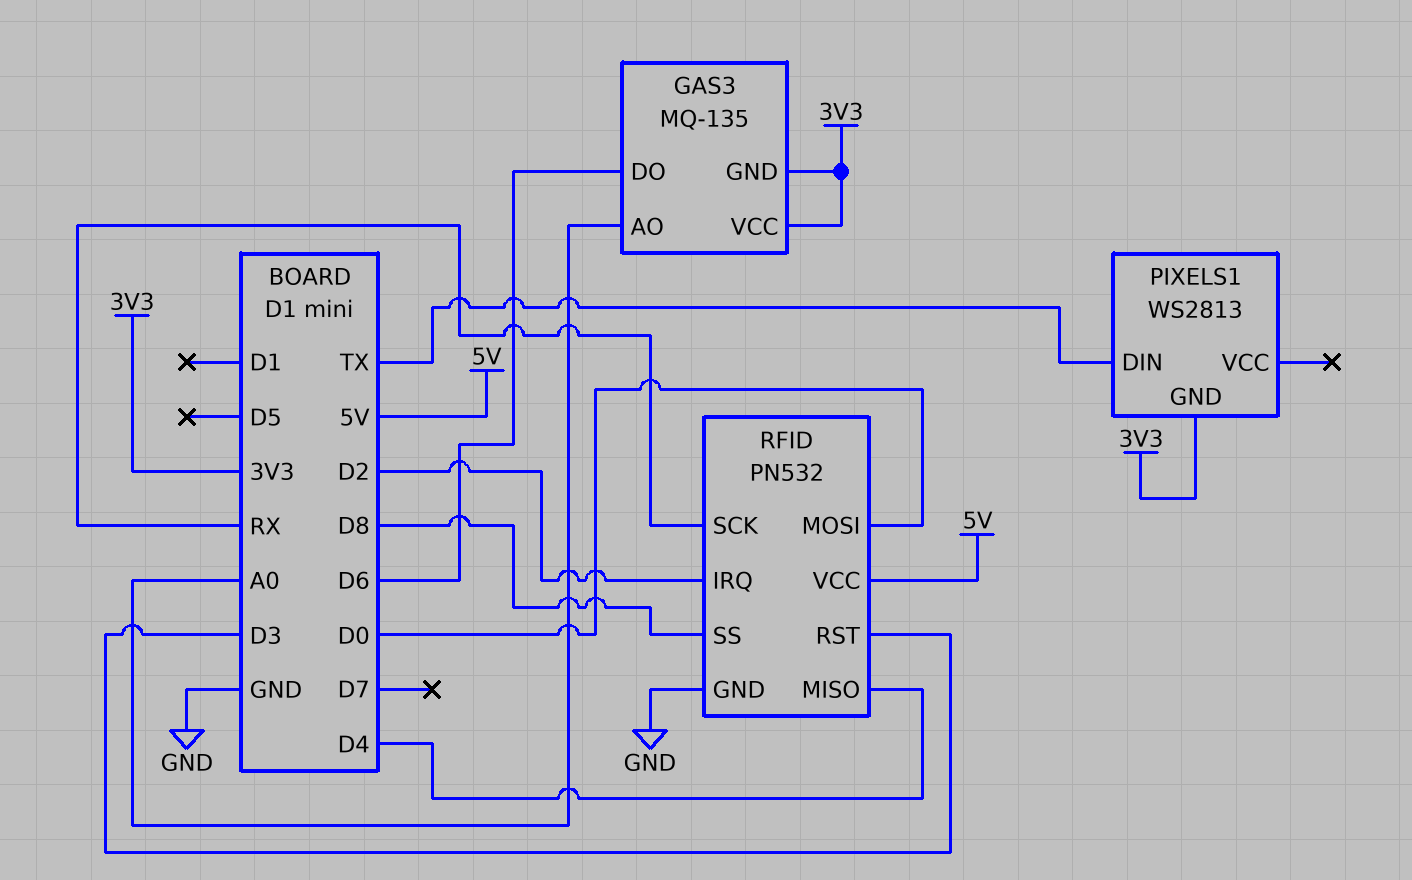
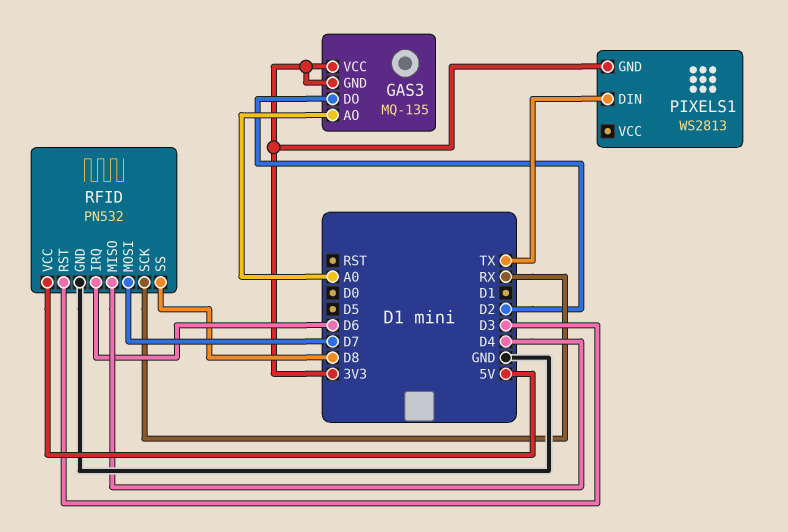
GAS3 pin DO: D6 -> D2
RFID pin IRQ: D2 -> D6
RFID pin MOSI: D0 -> D7

